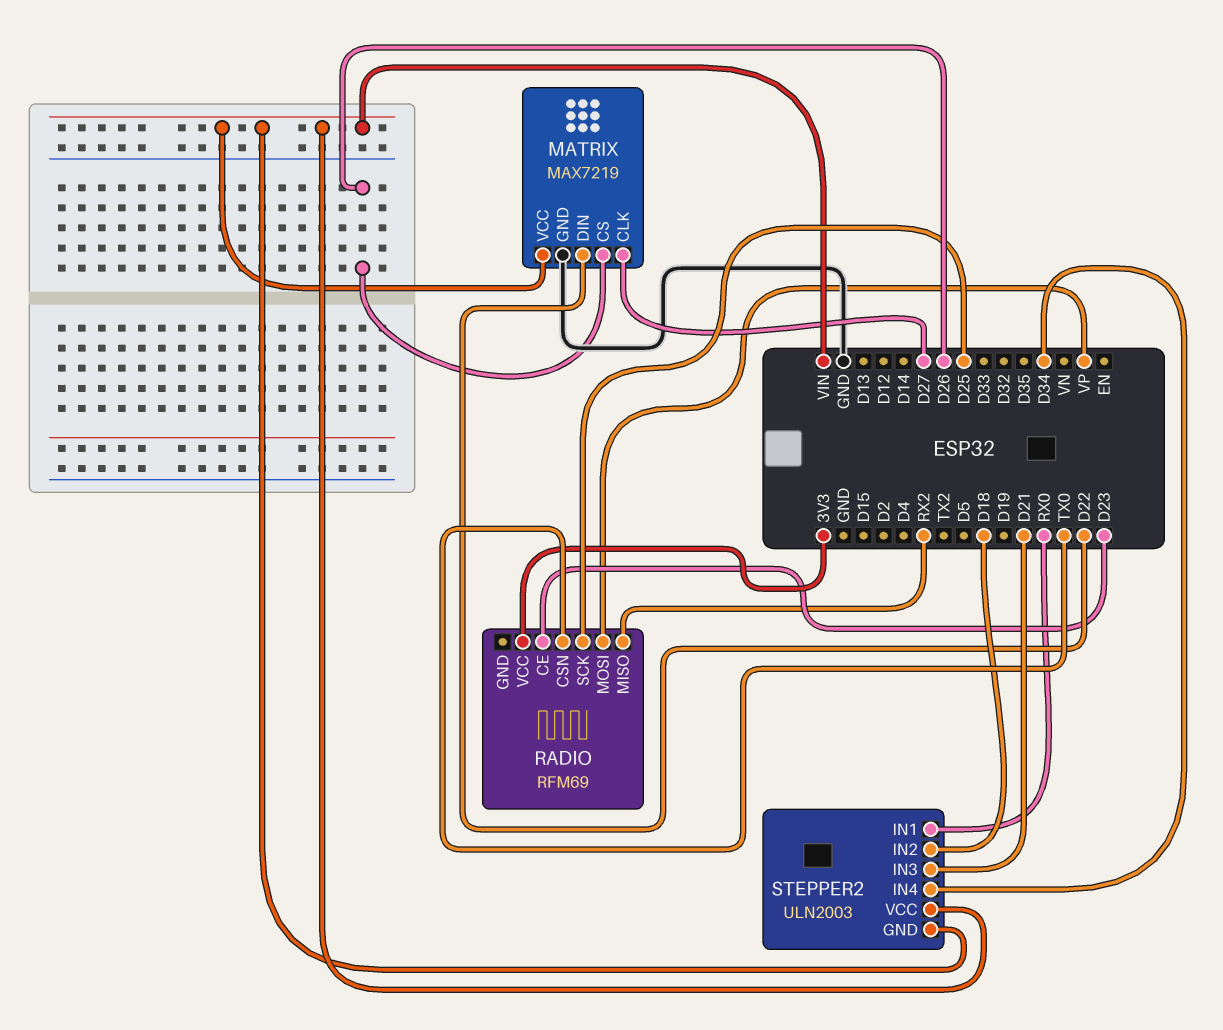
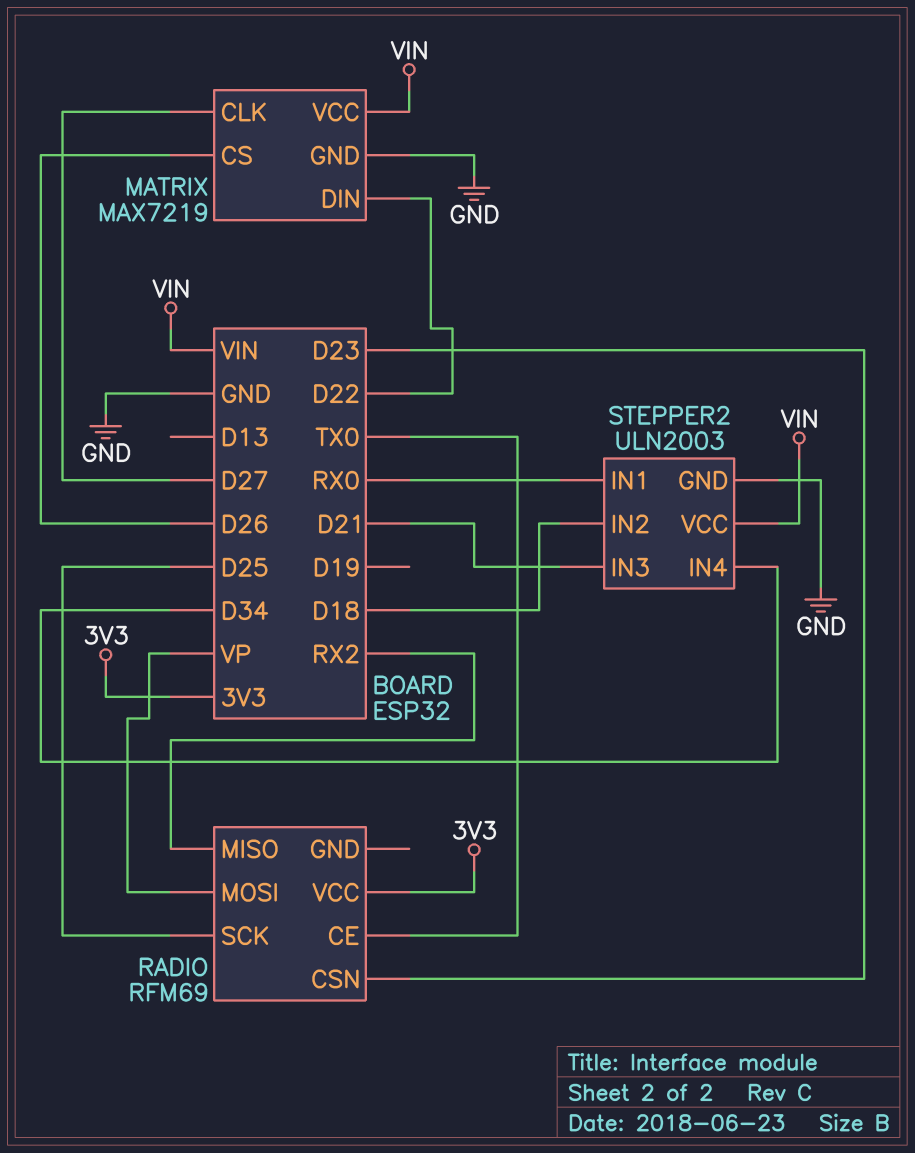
RADIO pin CE: D23 -> TX0
RADIO pin CSN: TX0 -> D23
STEPPER2 pin GND: VIN -> GND

